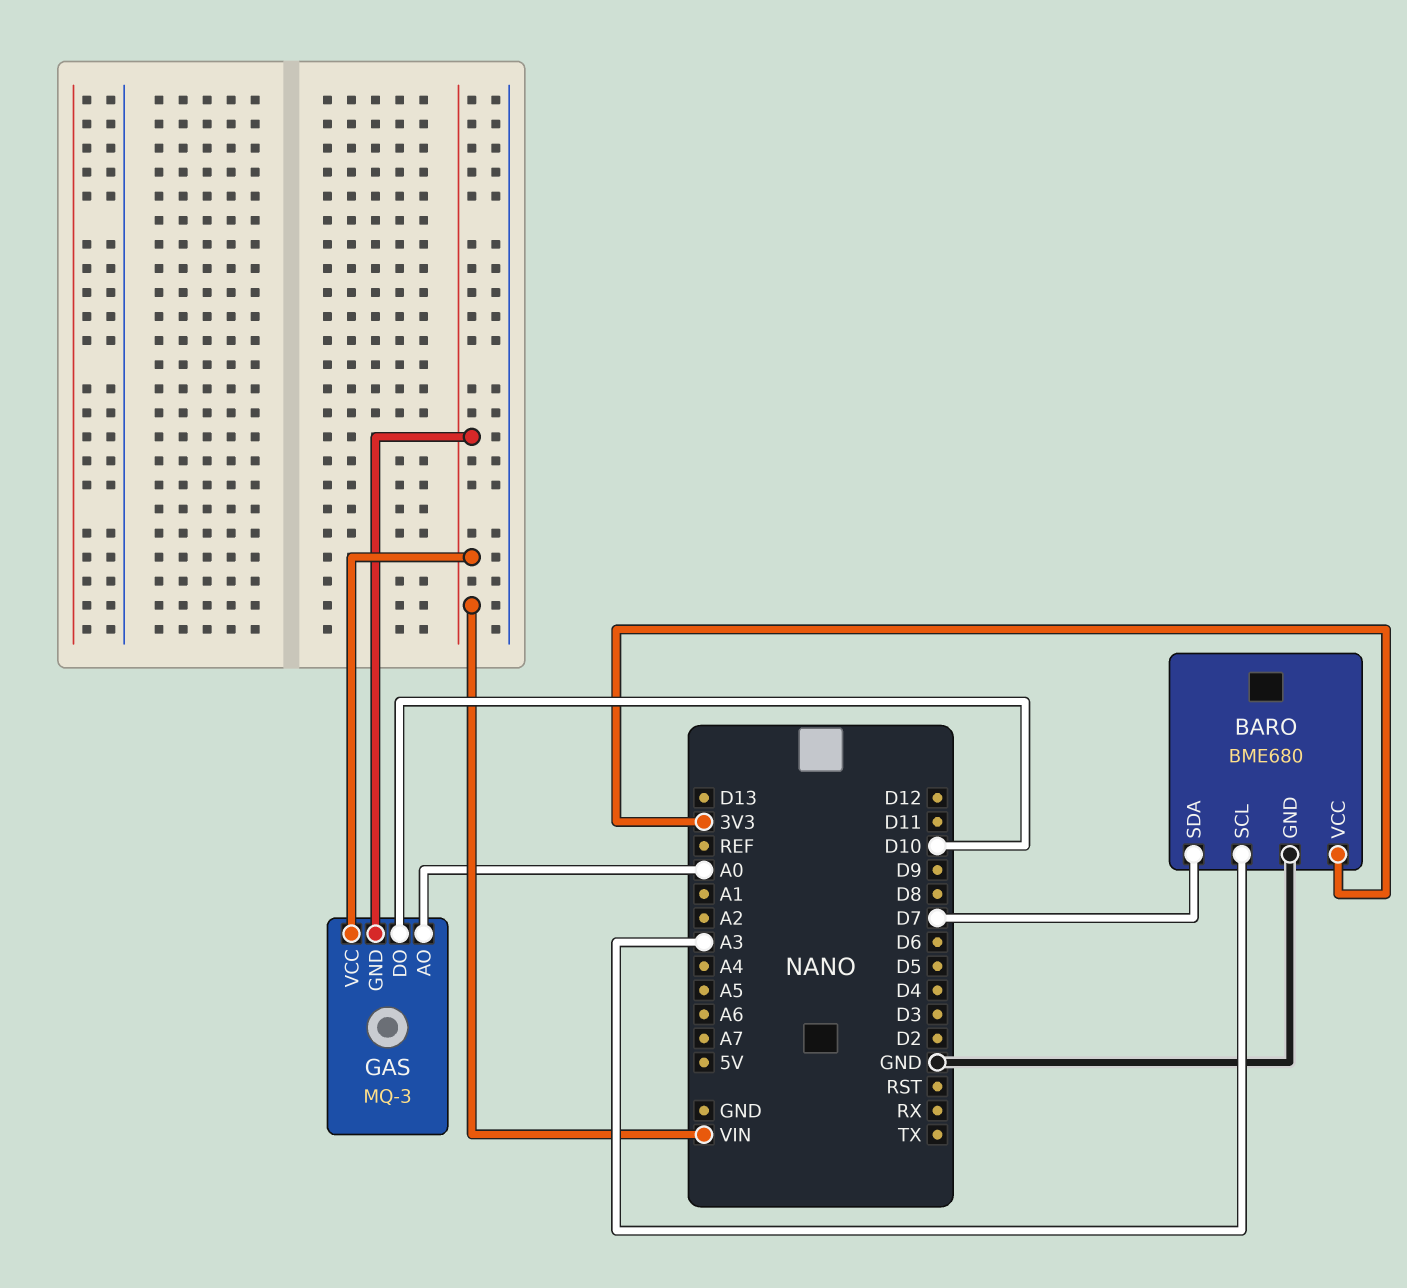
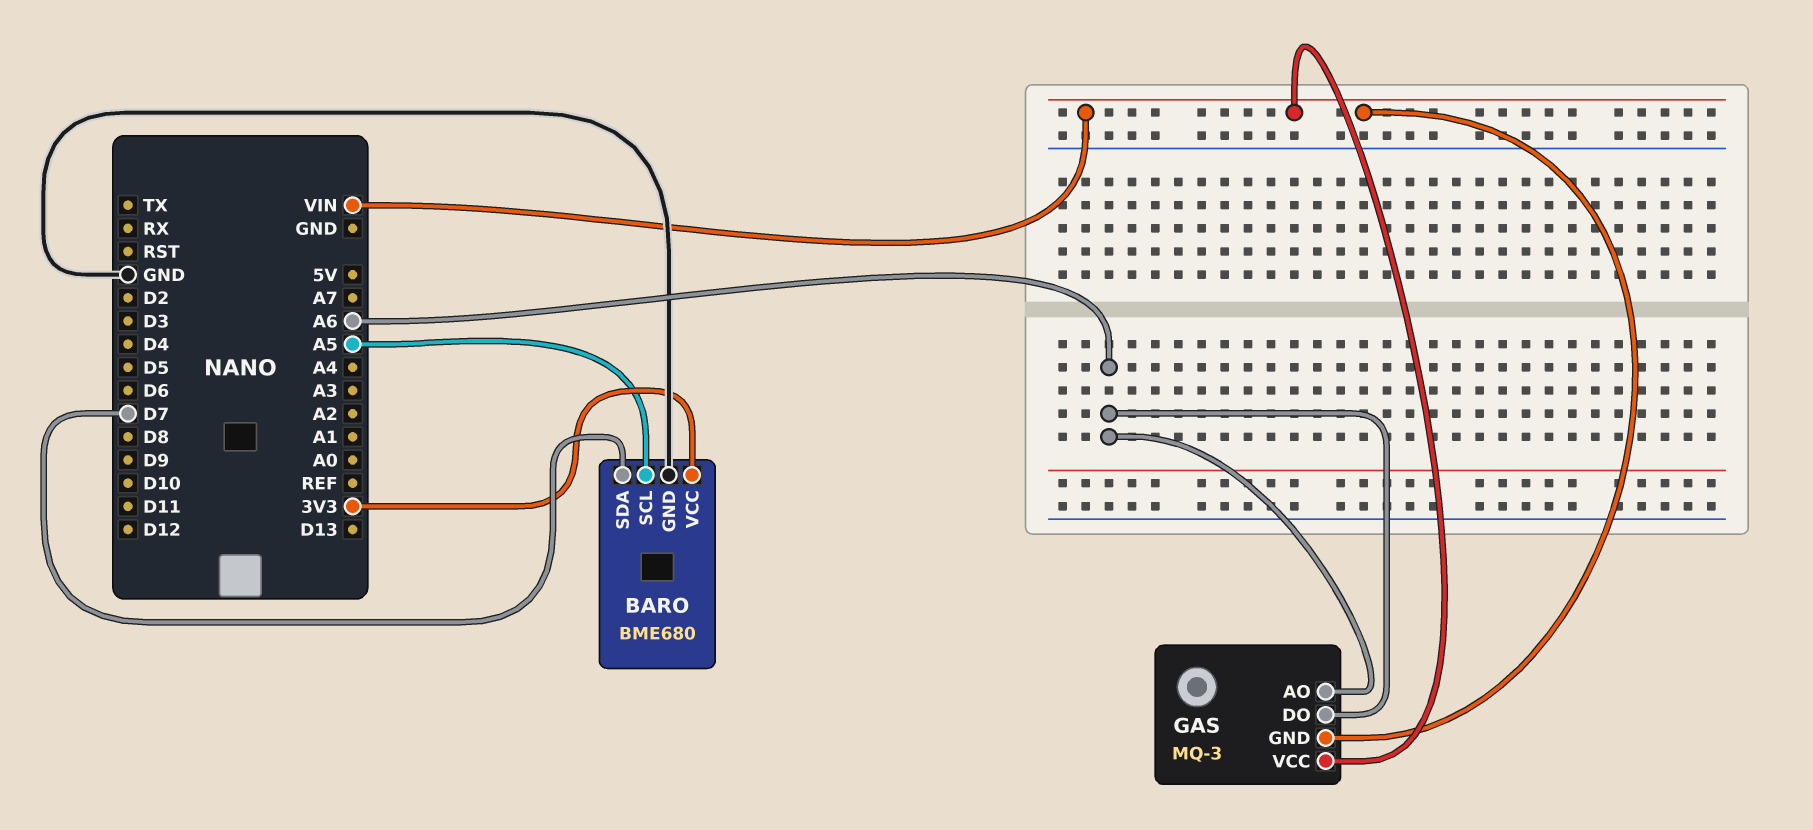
BARO pin SCL: A3 -> A5
GAS pin AO: A0 -> A6
GAS pin DO: D10 -> A6

